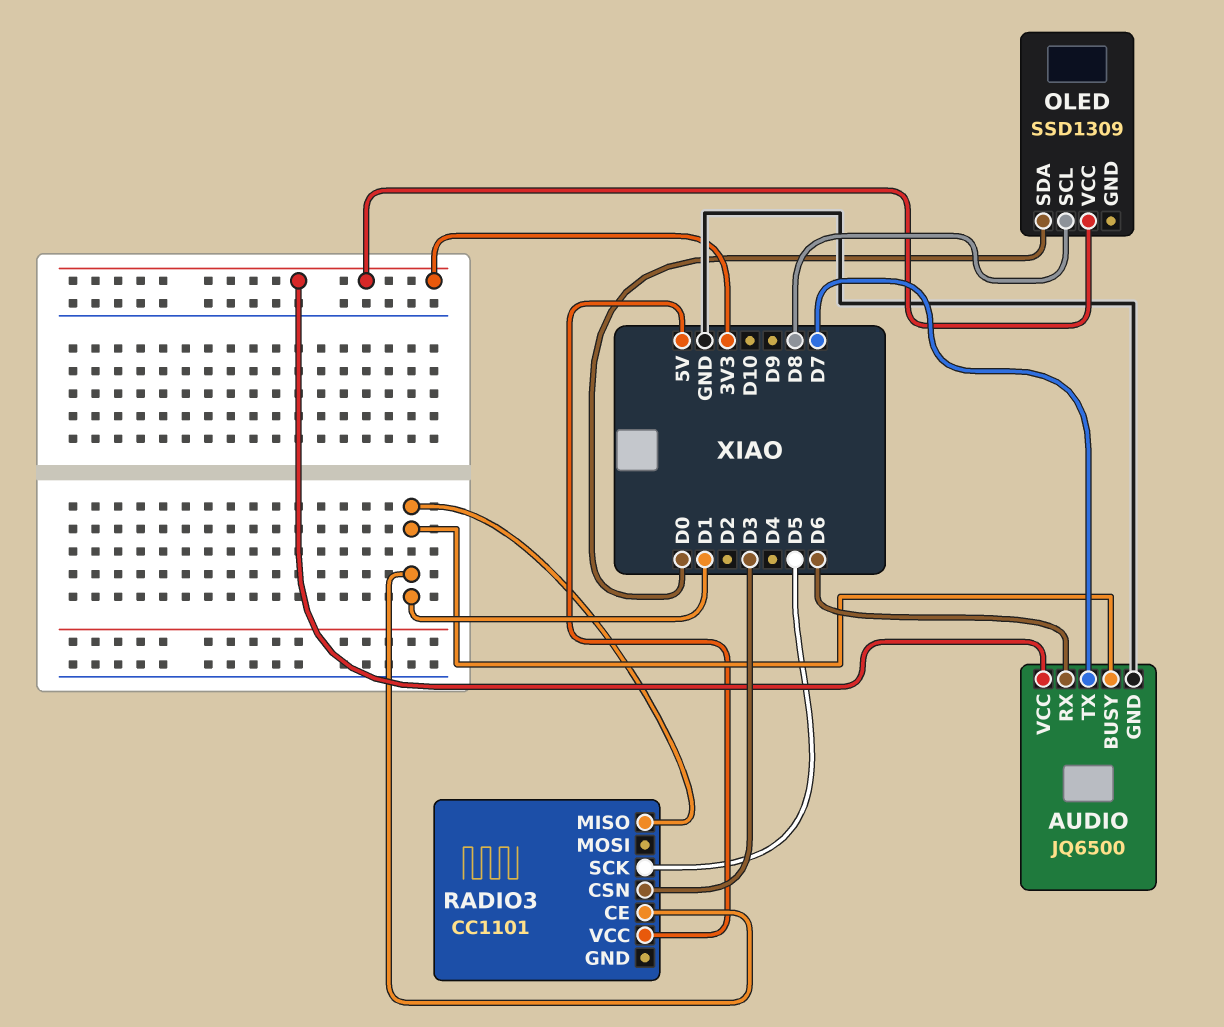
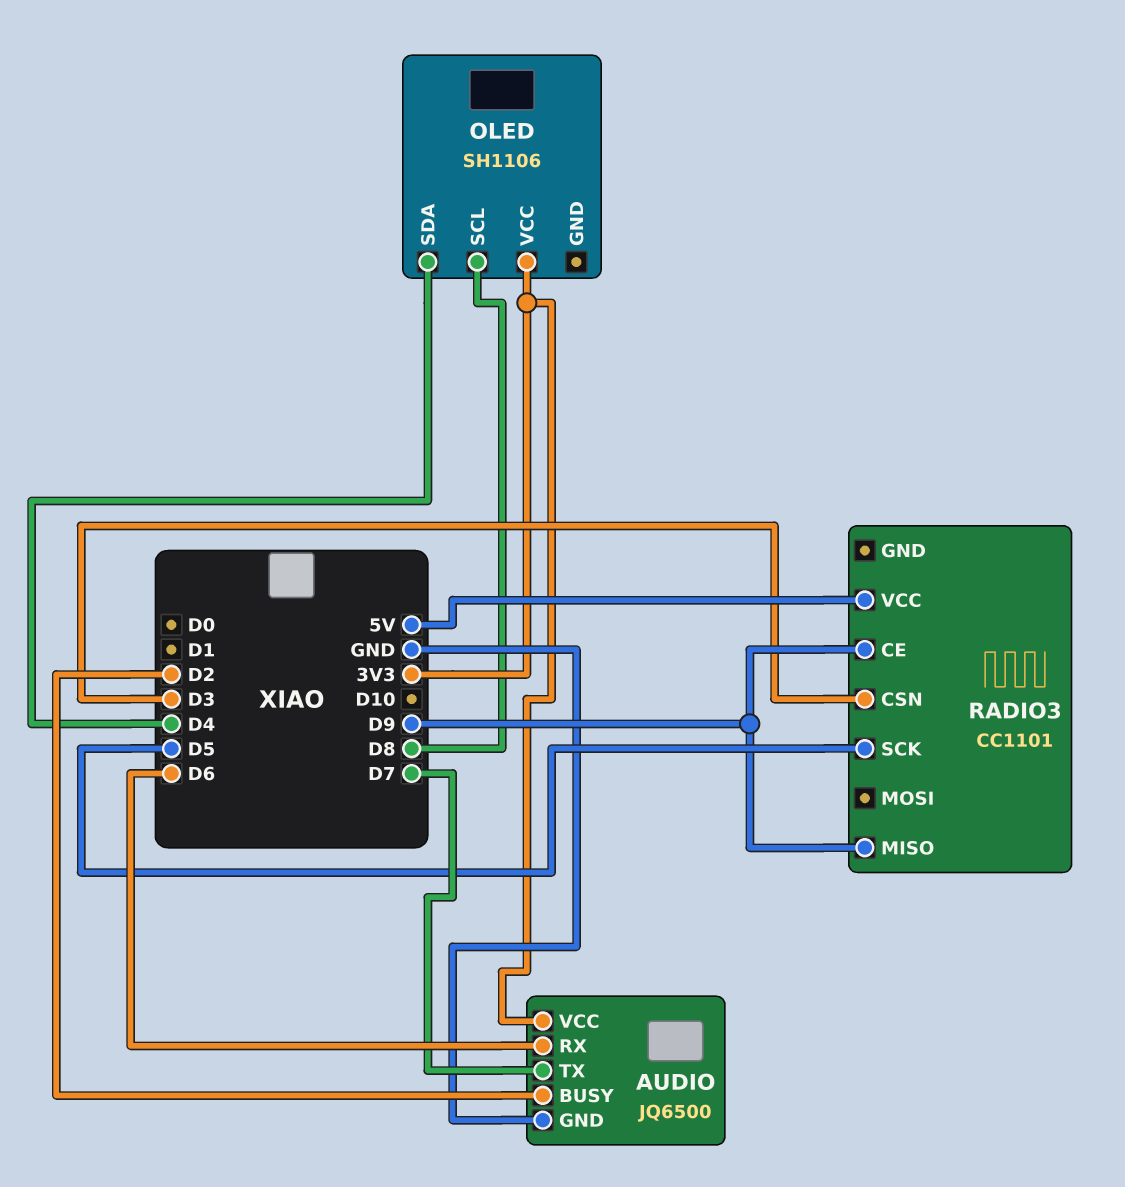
AUDIO pin BUSY: D1 -> D2
OLED: SSD1309 -> SH1106
OLED pin SDA: D0 -> D4
RADIO3 pin CE: D1 -> D9
RADIO3 pin MISO: D1 -> D9

